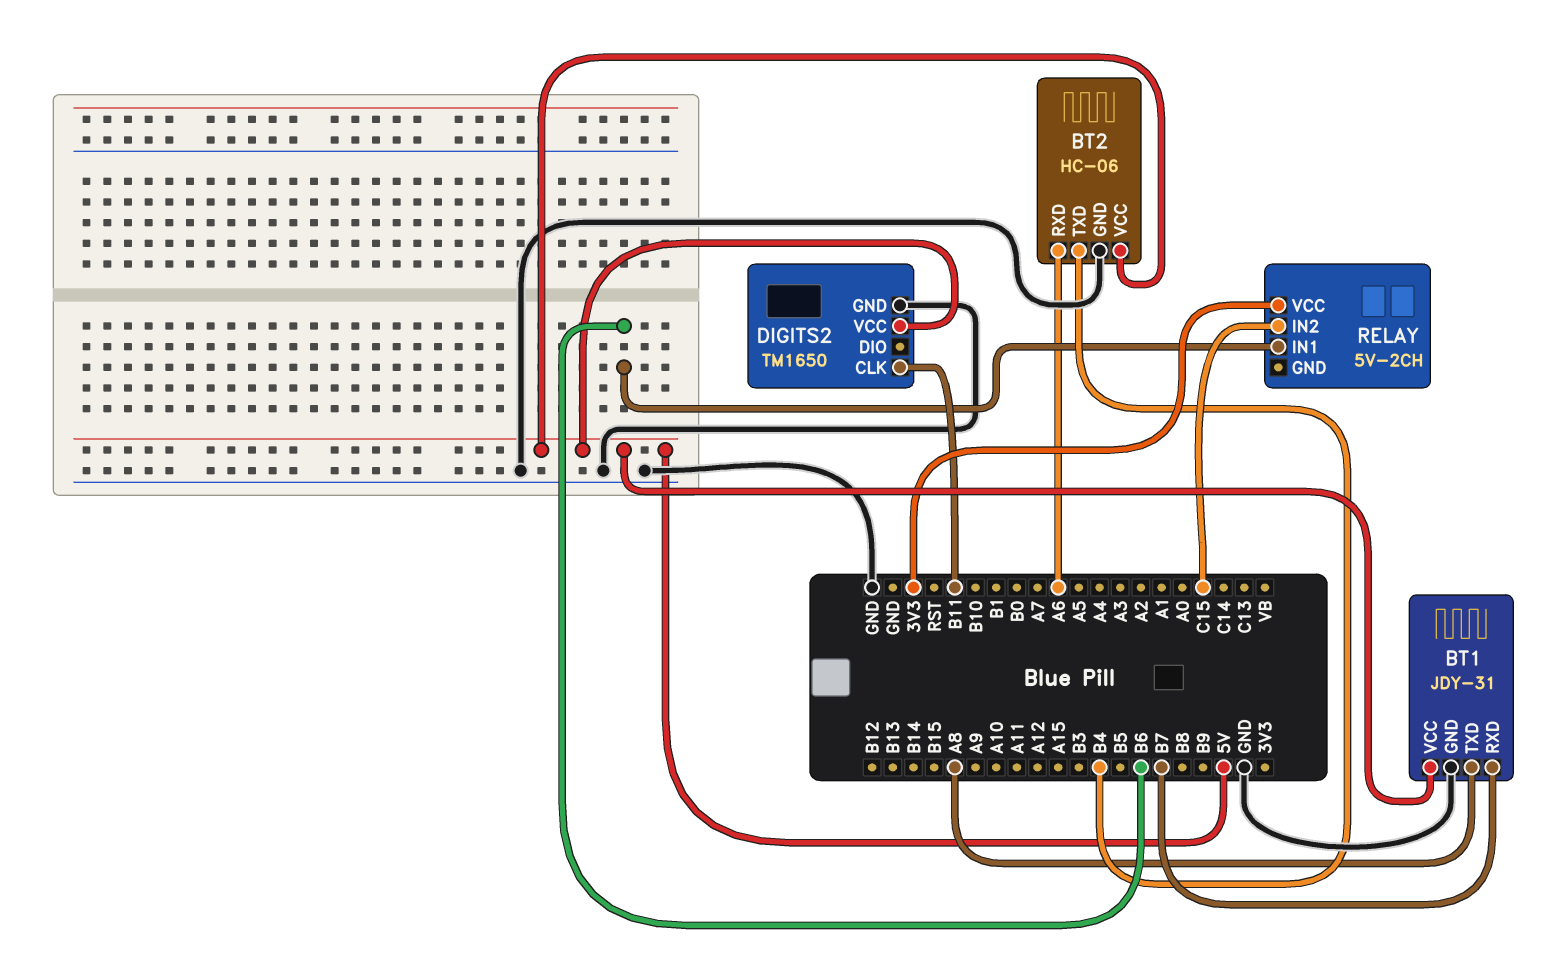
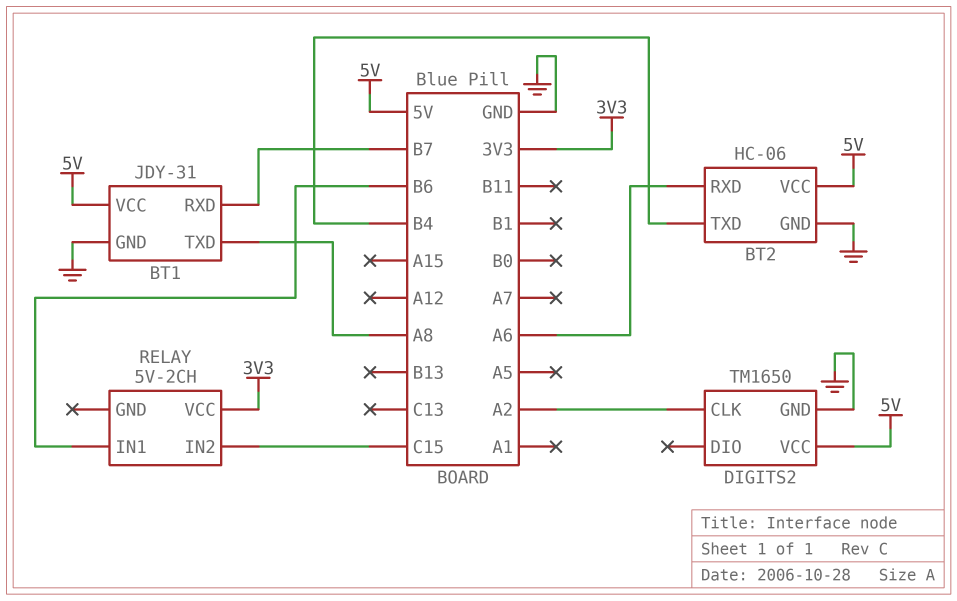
DIGITS2 pin CLK: B11 -> A2

